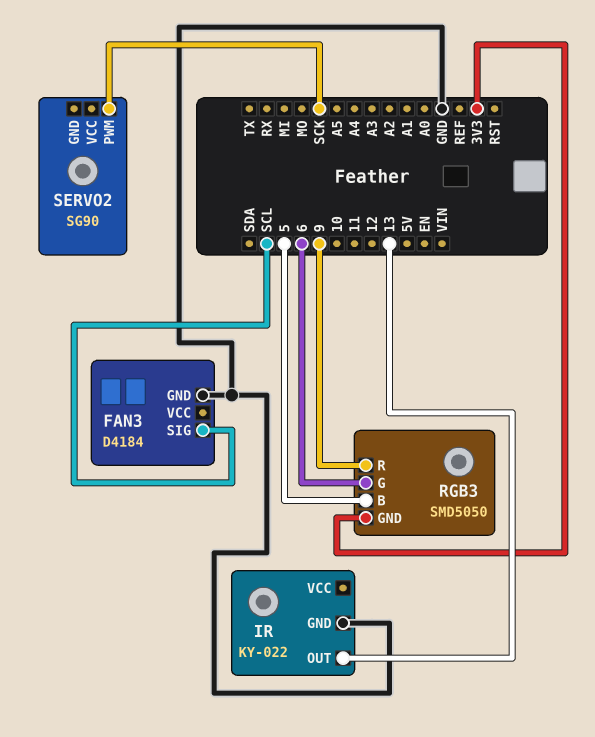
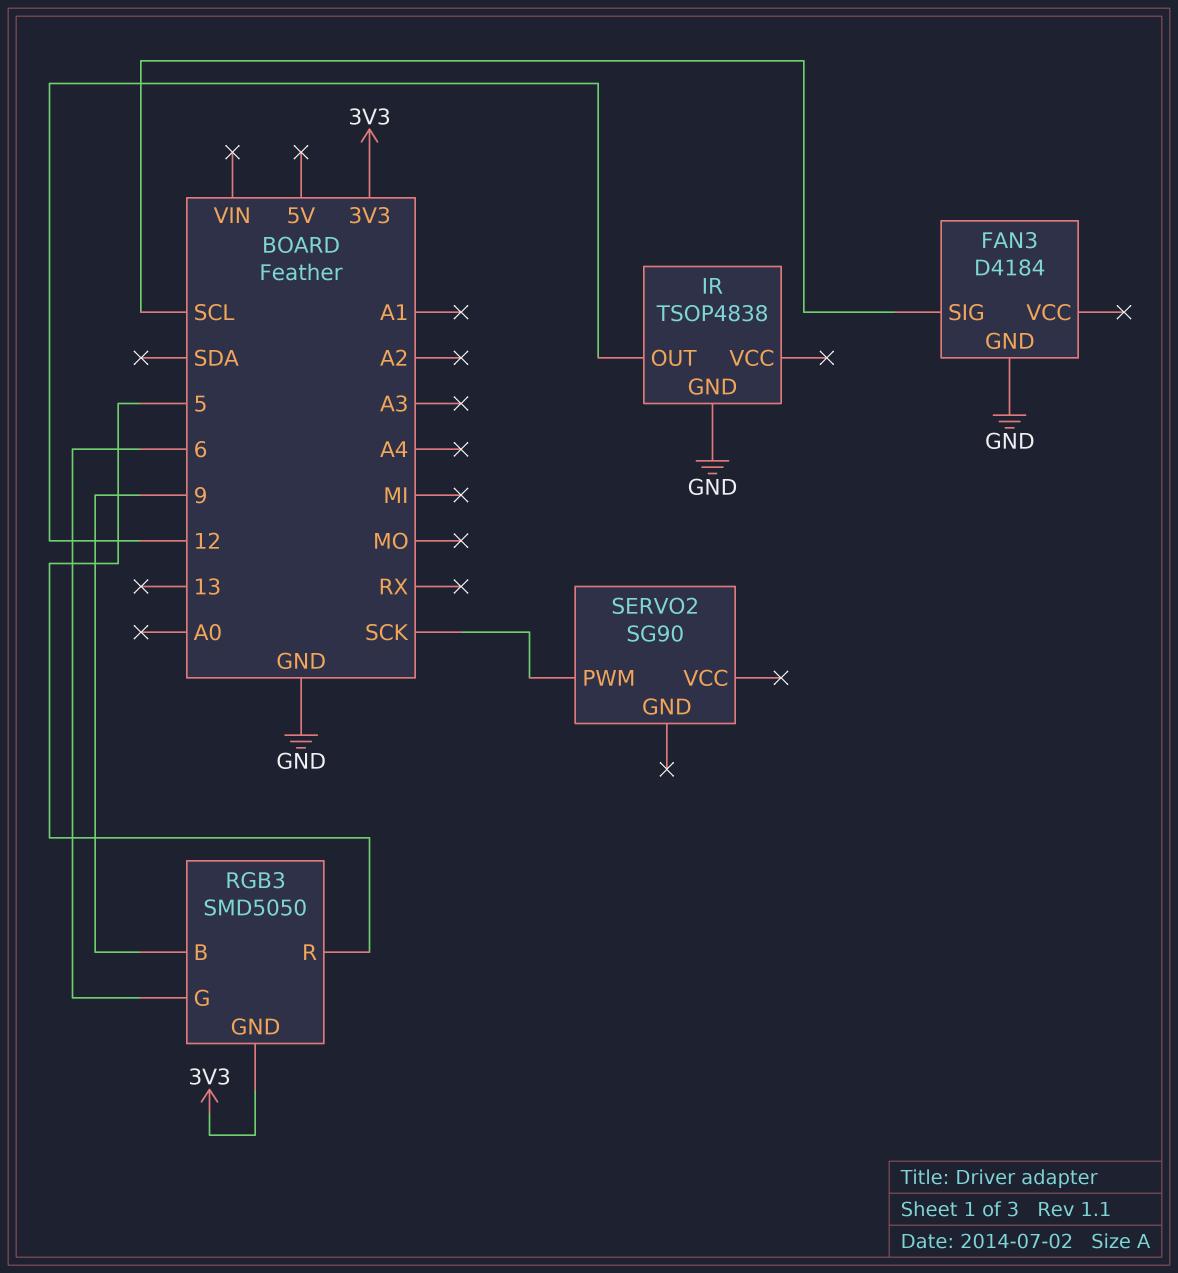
IR: KY-022 -> TSOP4838
IR pin OUT: 13 -> 12
RGB3 pin B: 5 -> 9
RGB3 pin R: 9 -> 5

